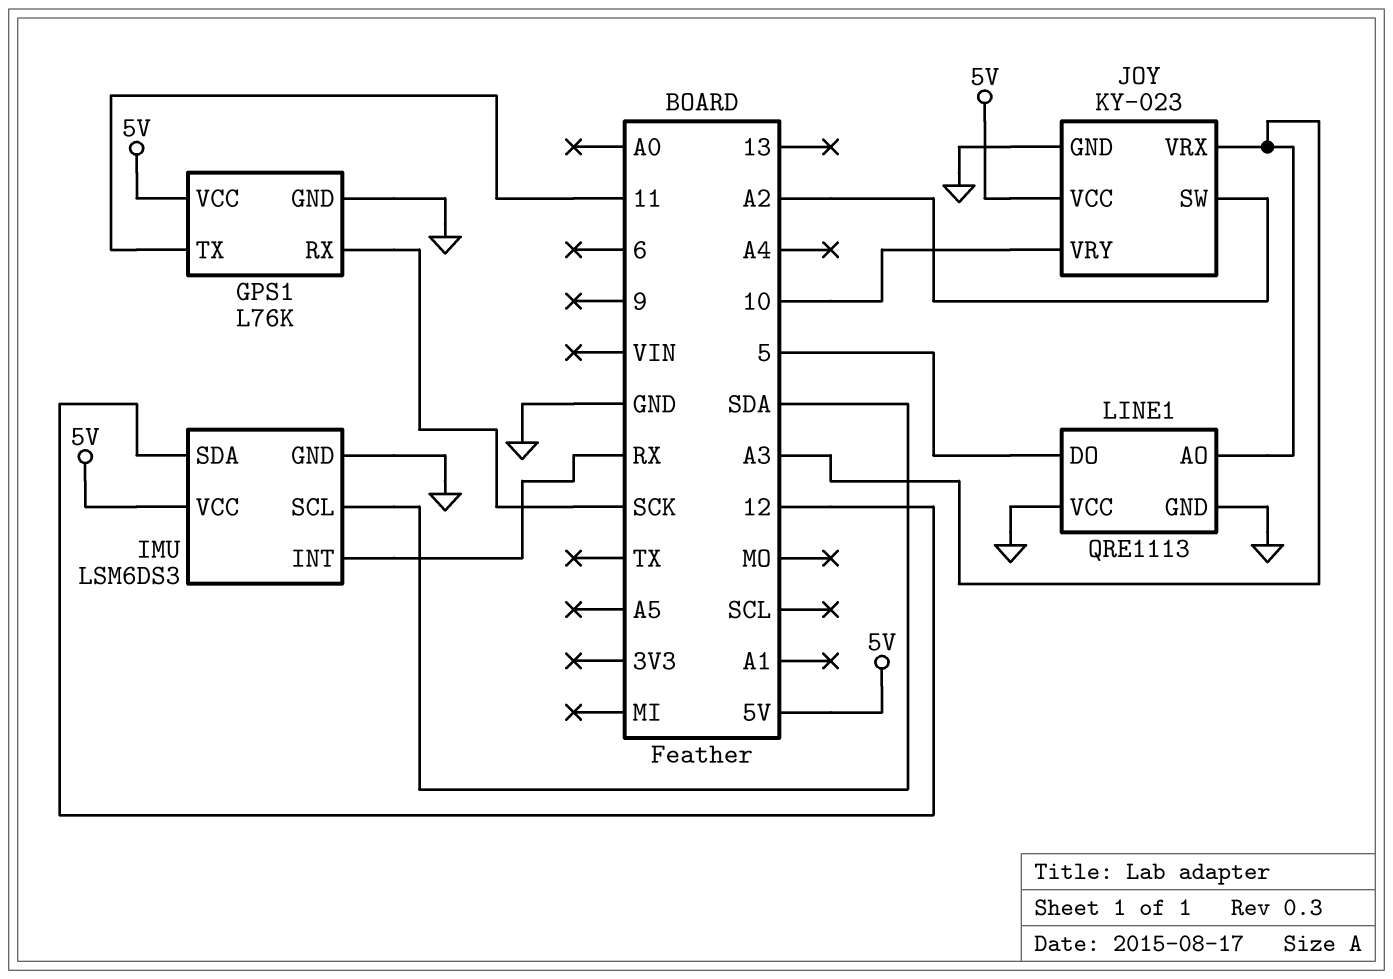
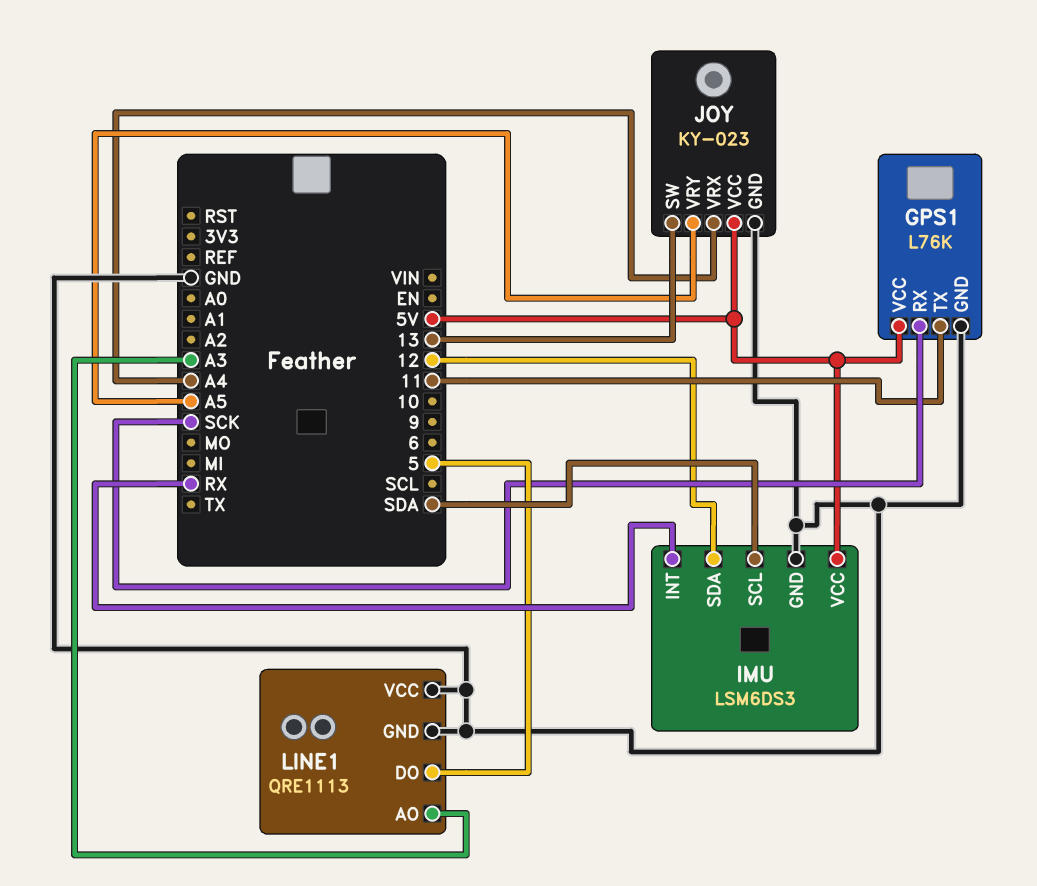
JOY pin SW: A2 -> 13
JOY pin VRX: A3 -> A4
JOY pin VRY: 10 -> A5

